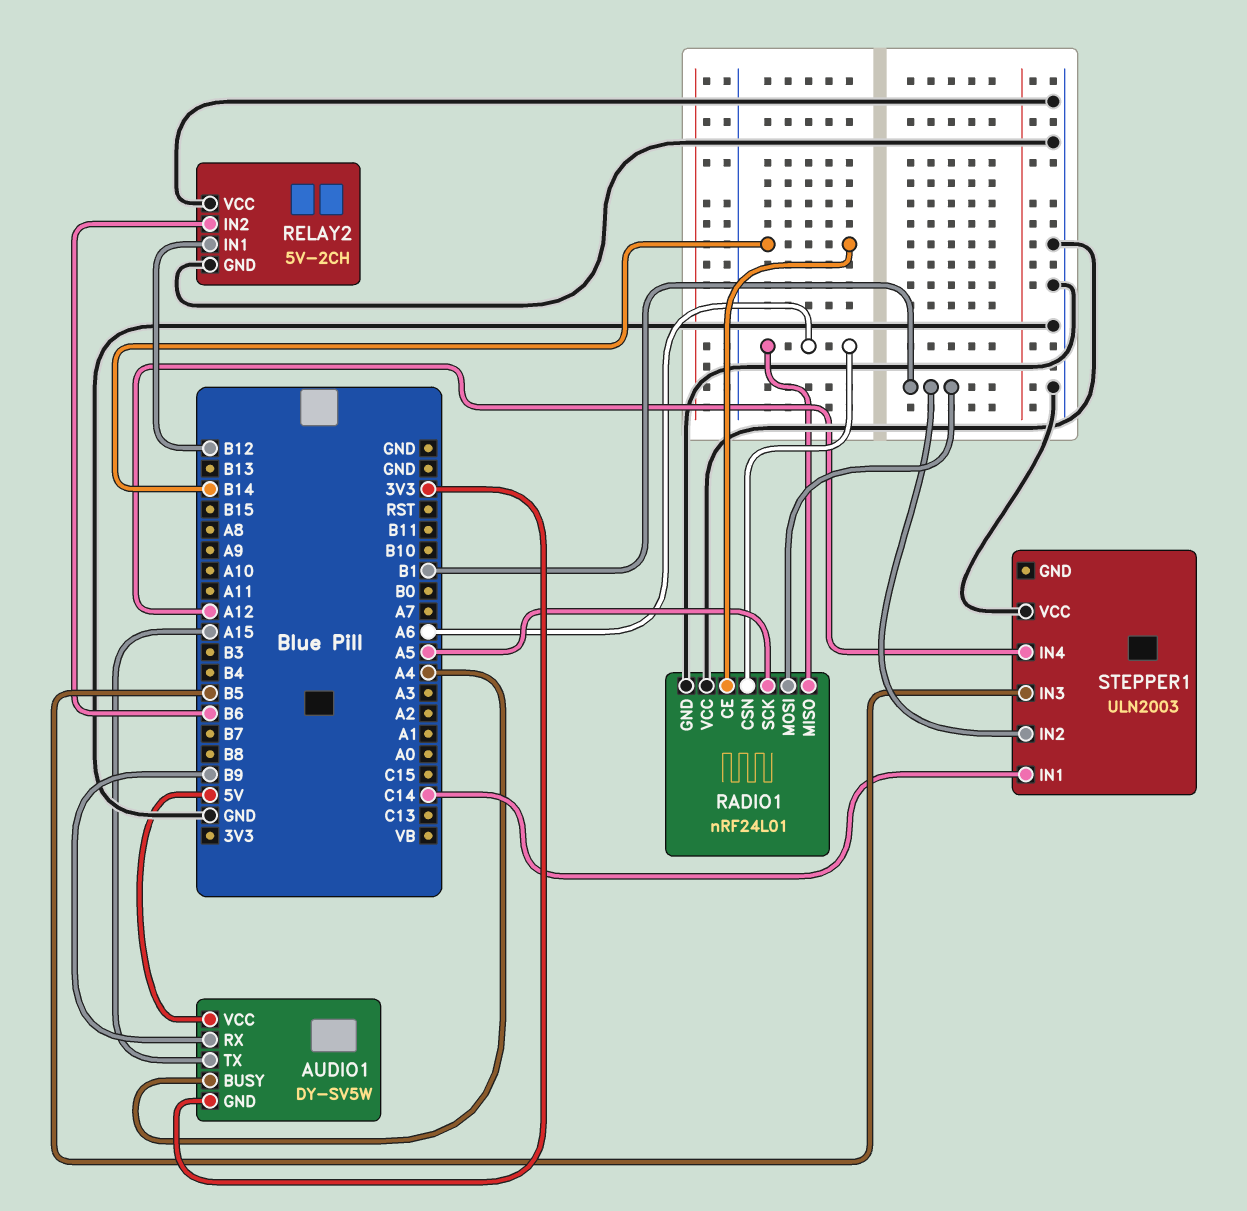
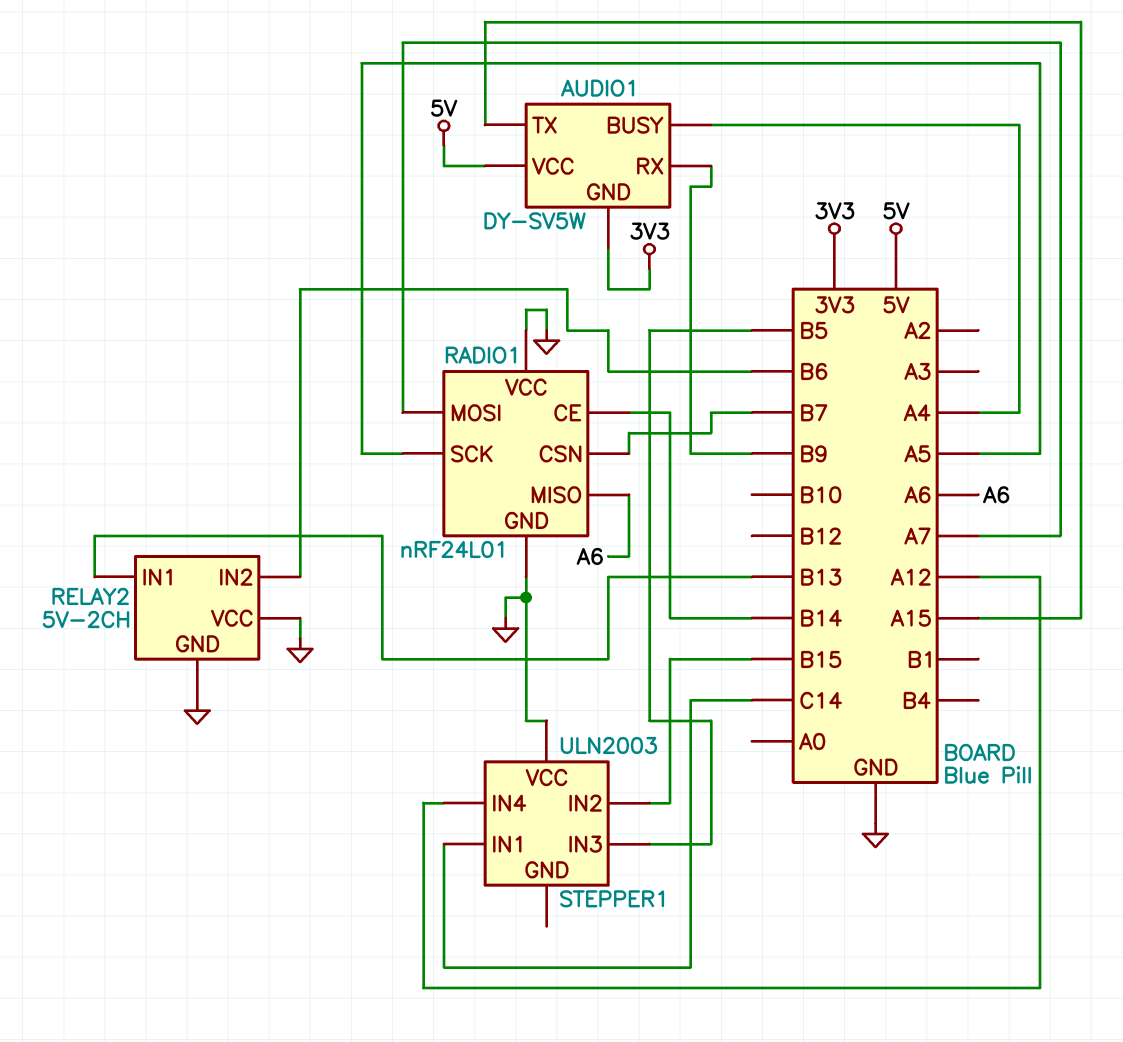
RADIO1 pin CSN: A6 -> B7
RADIO1 pin MOSI: B1 -> A7
RELAY2 pin IN1: B12 -> B13
STEPPER1 pin IN2: B1 -> B15

